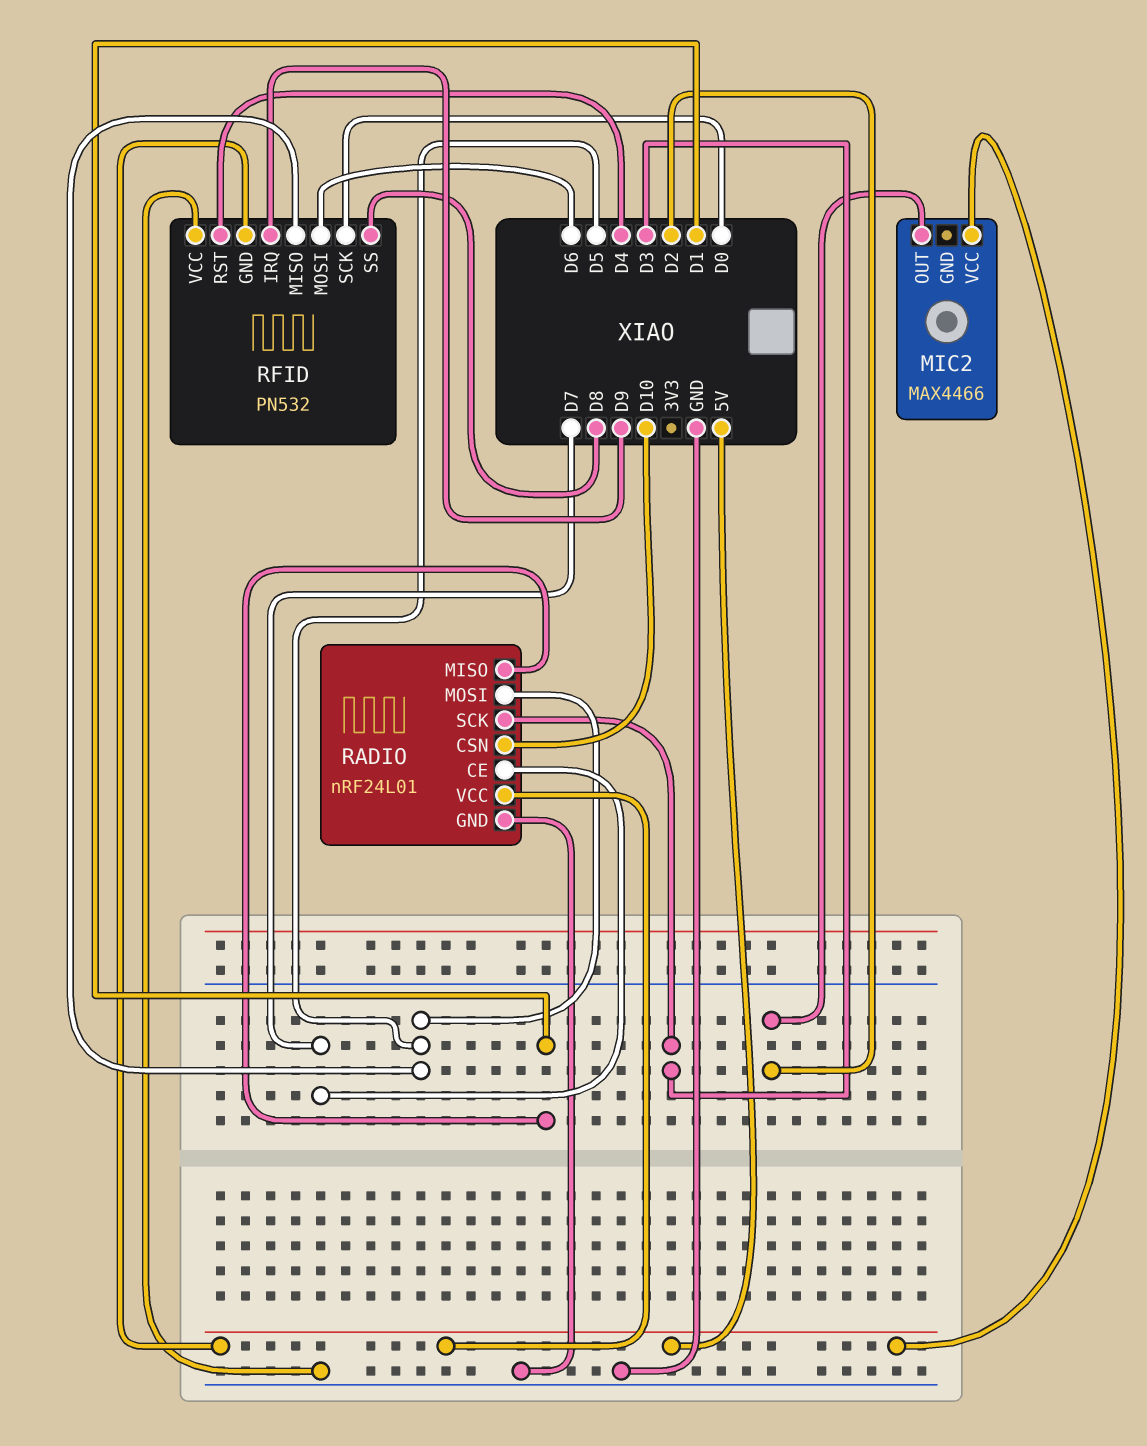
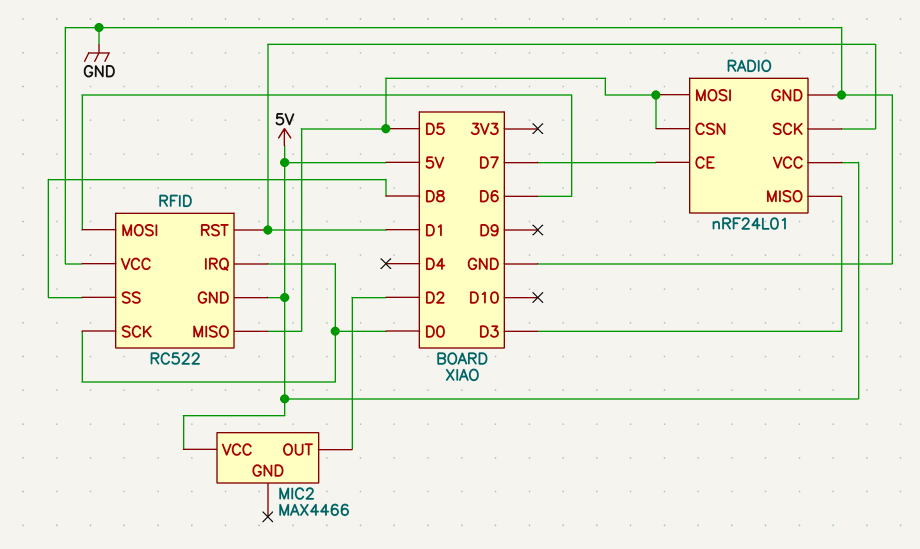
RADIO pin CSN: D10 -> D5
RADIO pin MISO: D1 -> D3
RADIO pin SCK: D3 -> D1
RFID: PN532 -> RC522
RFID pin IRQ: D9 -> D0
RFID pin RST: D4 -> D1

